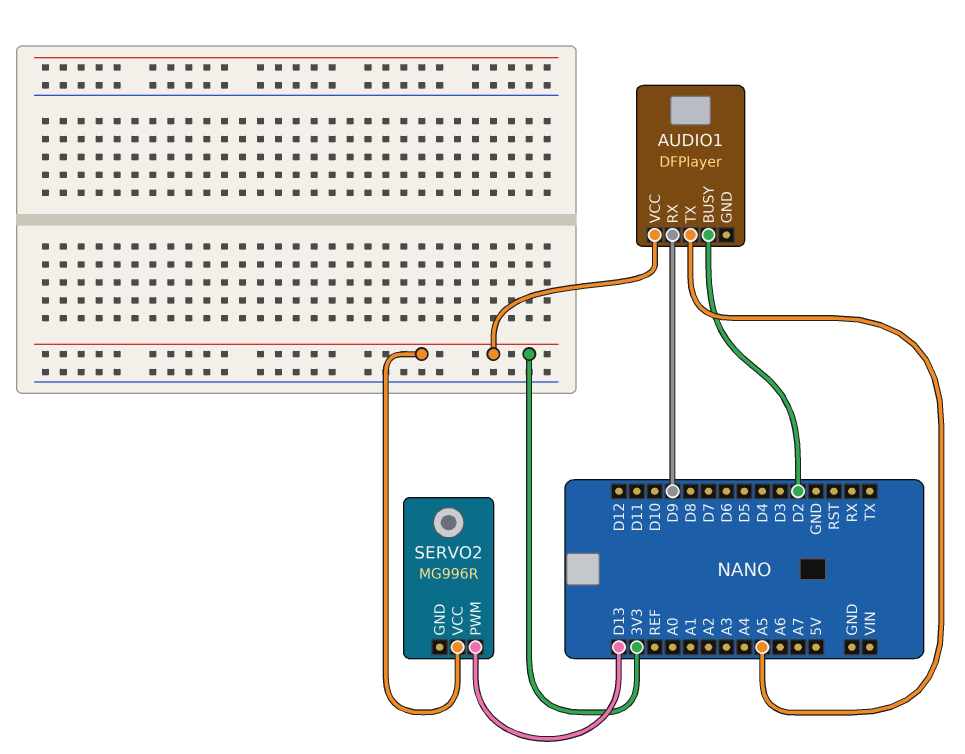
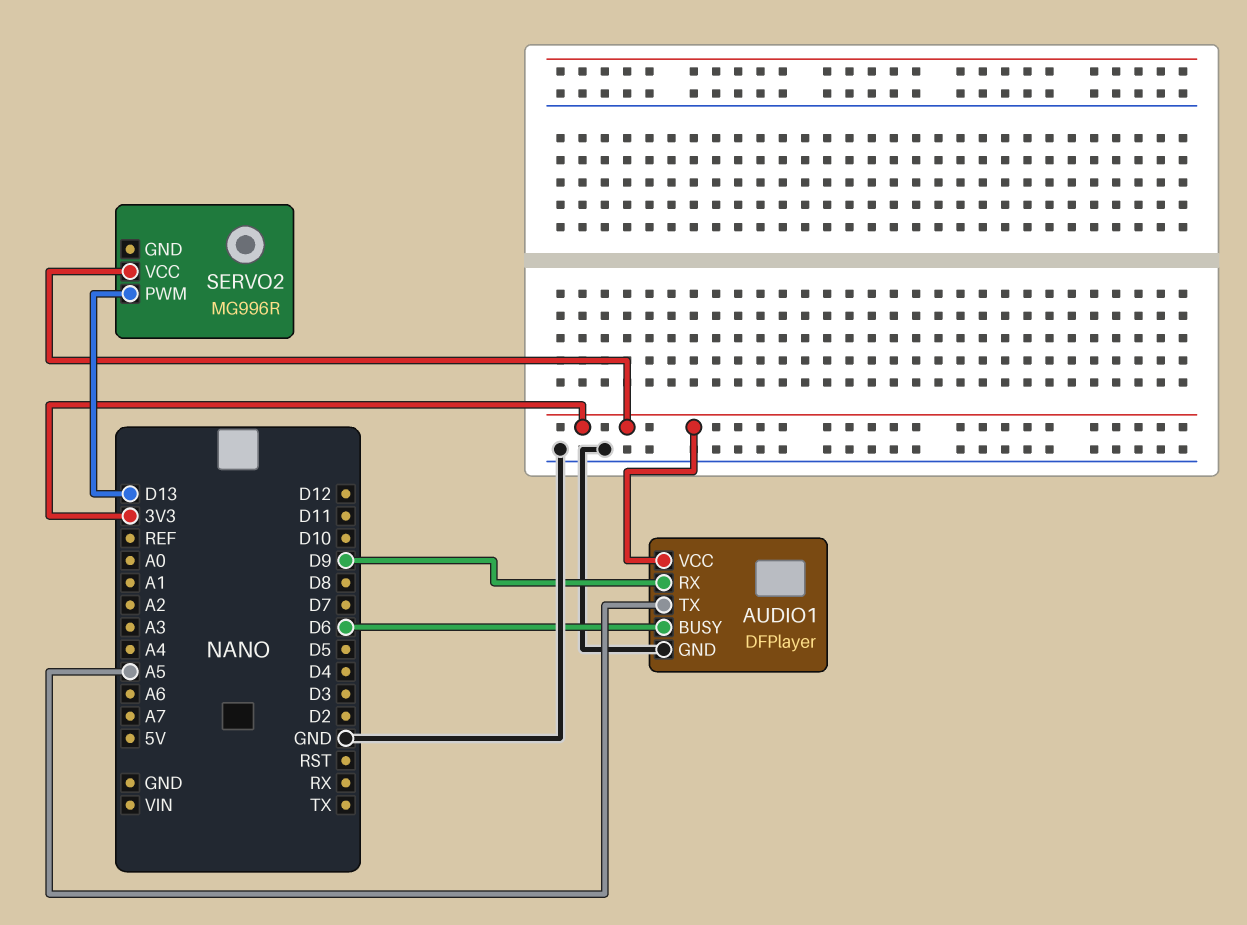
AUDIO1 pin BUSY: D2 -> D6
AUDIO1 pin GND: none -> GND

